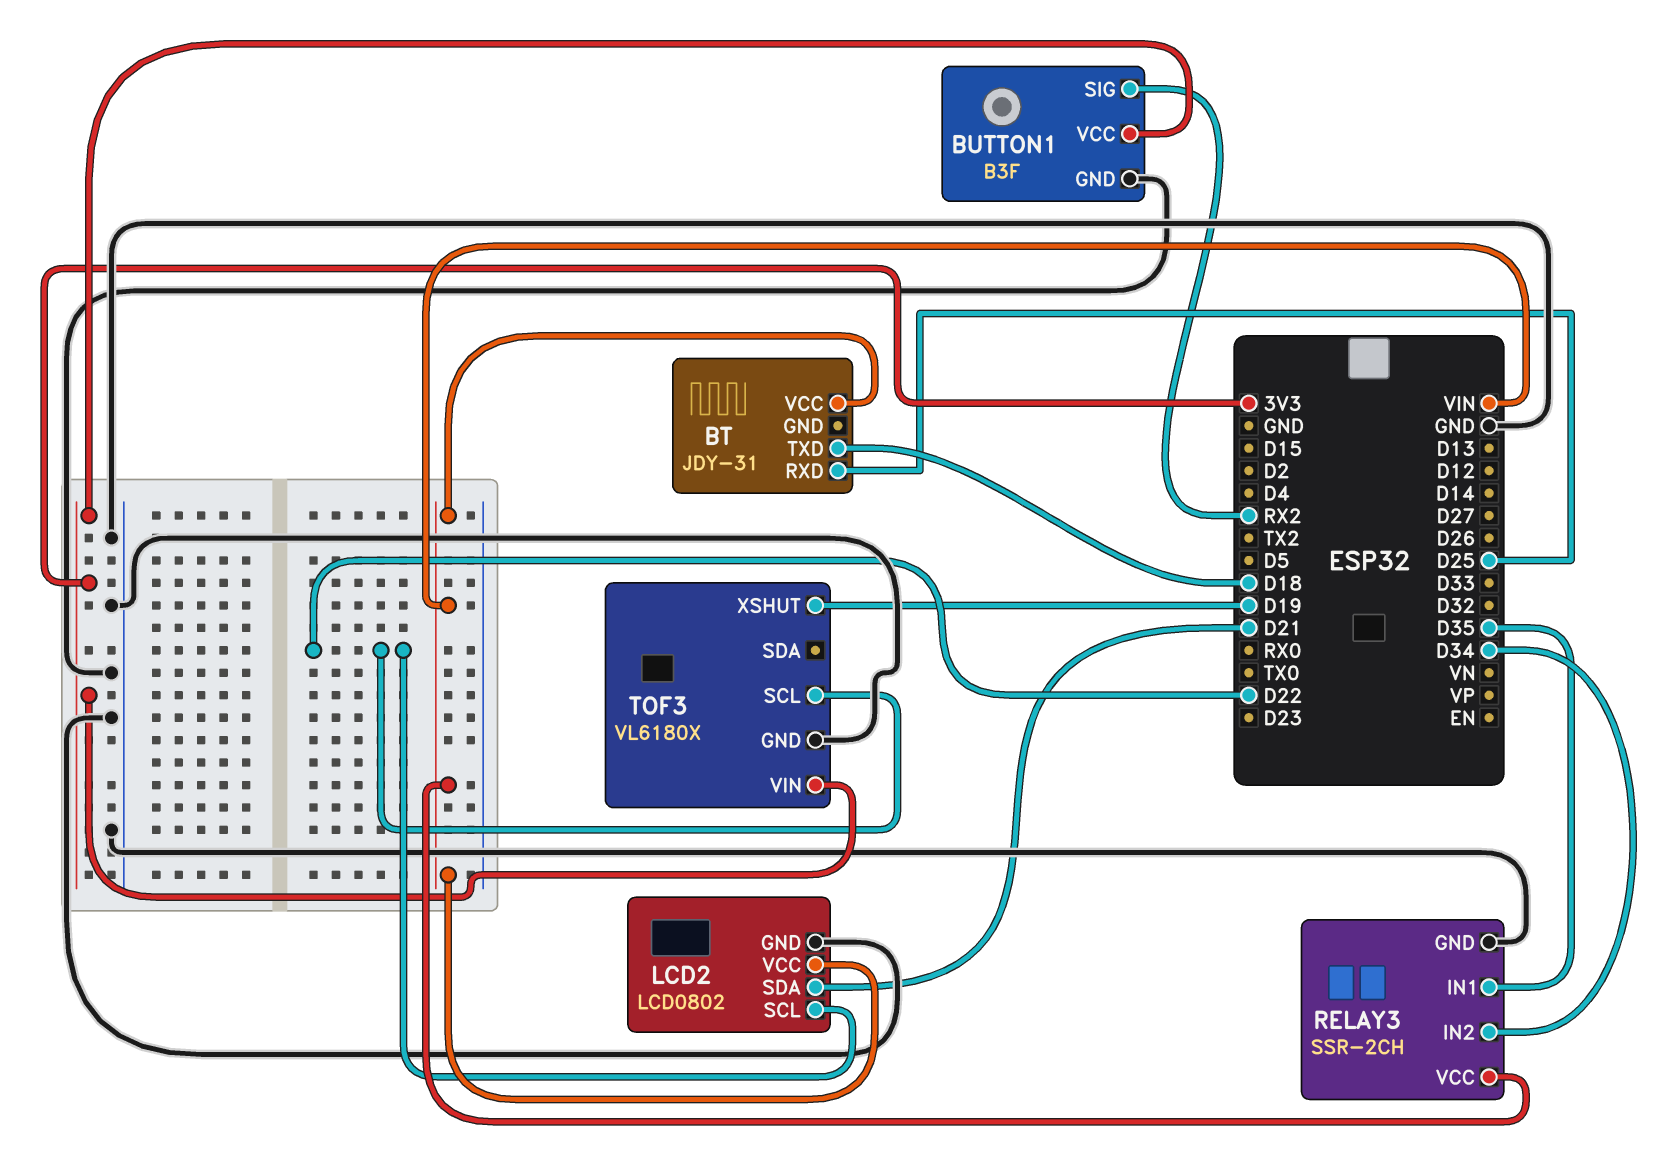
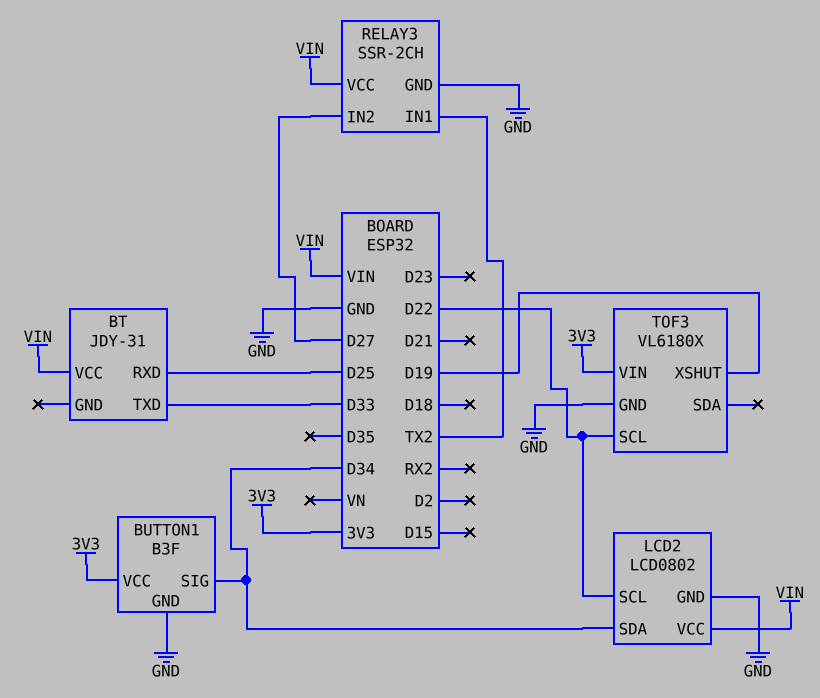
BT pin TXD: D18 -> D33
BUTTON1 pin SIG: RX2 -> D34
LCD2 pin SDA: D21 -> D34
RELAY3 pin IN1: D35 -> TX2
RELAY3 pin IN2: D34 -> D27

